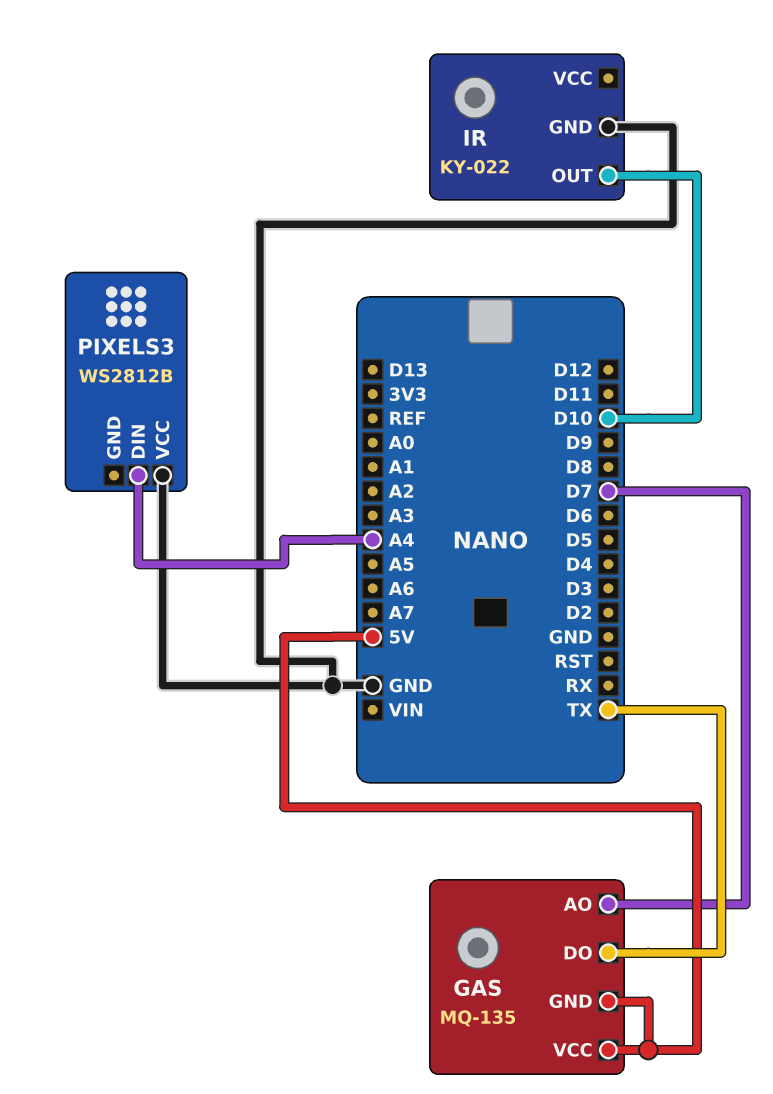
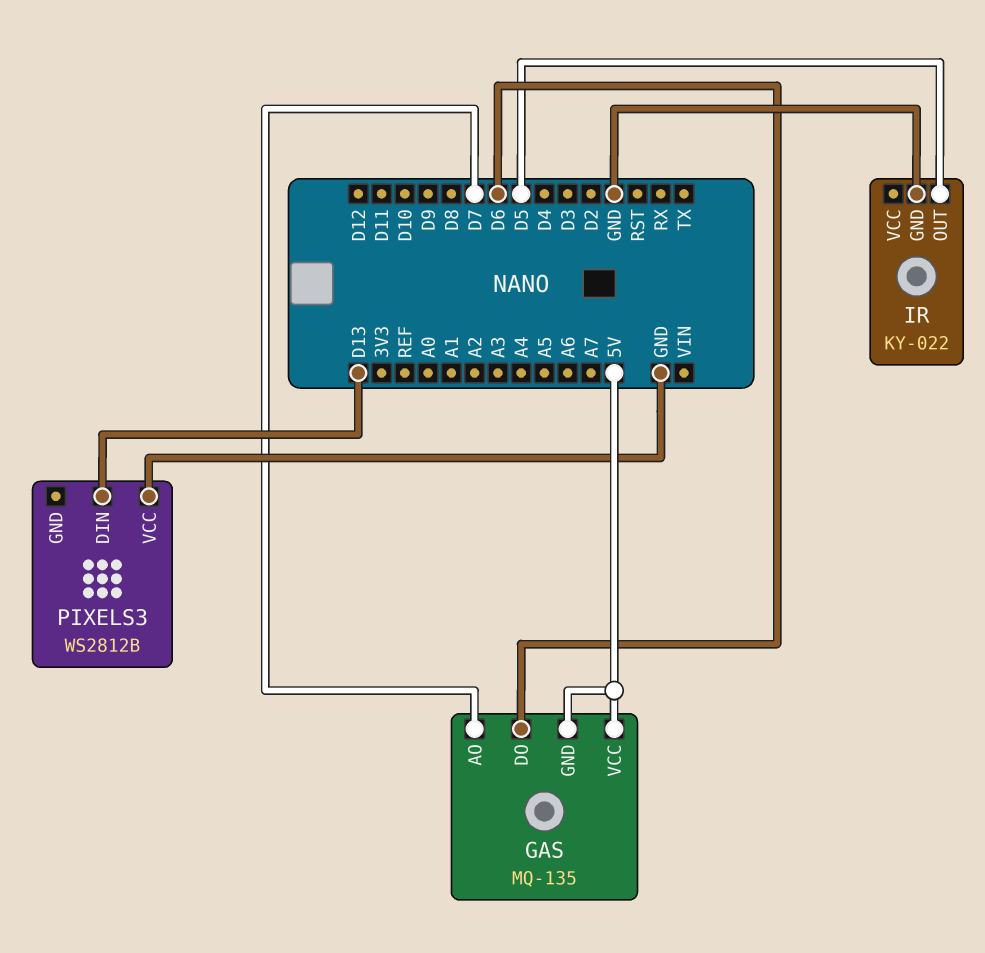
GAS pin DO: TX -> D6
IR pin OUT: D10 -> D5
PIXELS3 pin DIN: A4 -> D13

